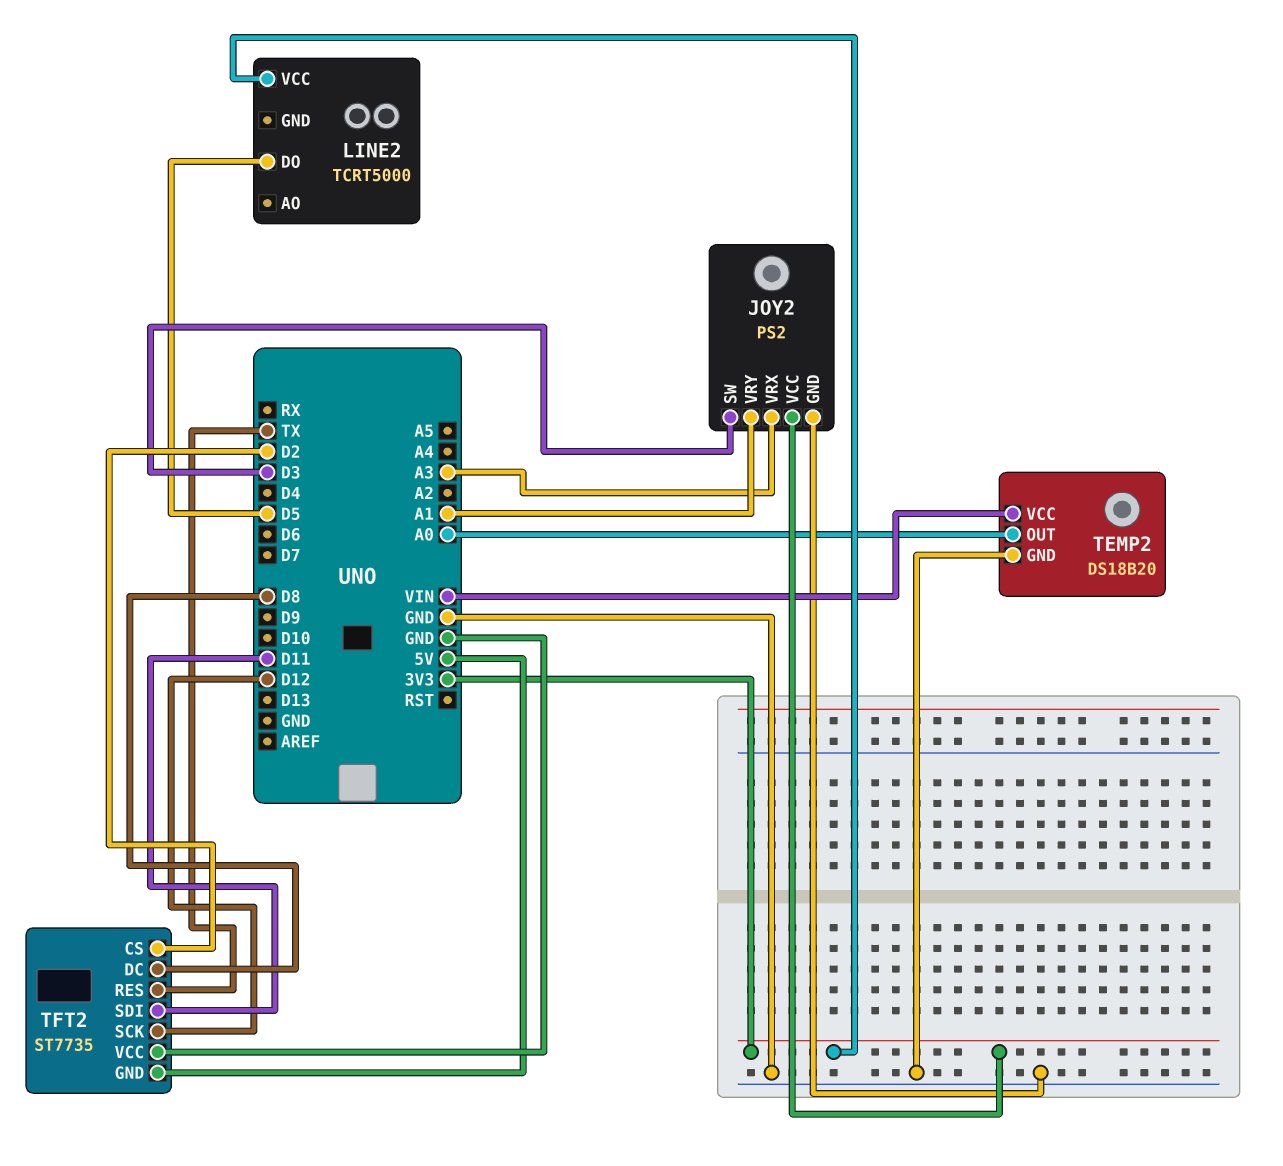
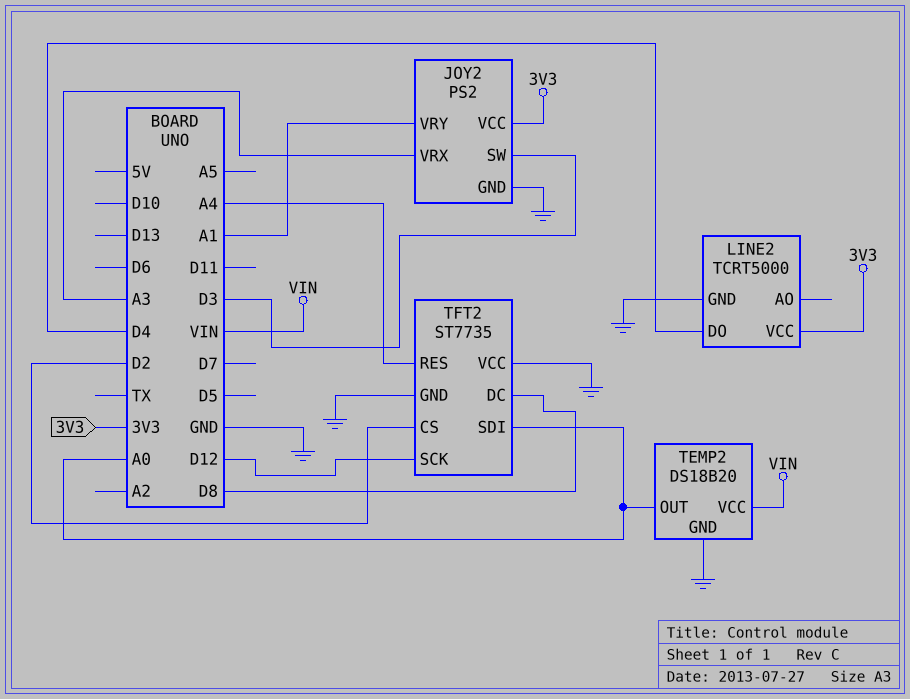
LINE2 pin DO: D5 -> D4
LINE2 pin GND: none -> GND
TFT2 pin GND: 5V -> GND
TFT2 pin RES: TX -> A4
TFT2 pin SDI: D11 -> A0

